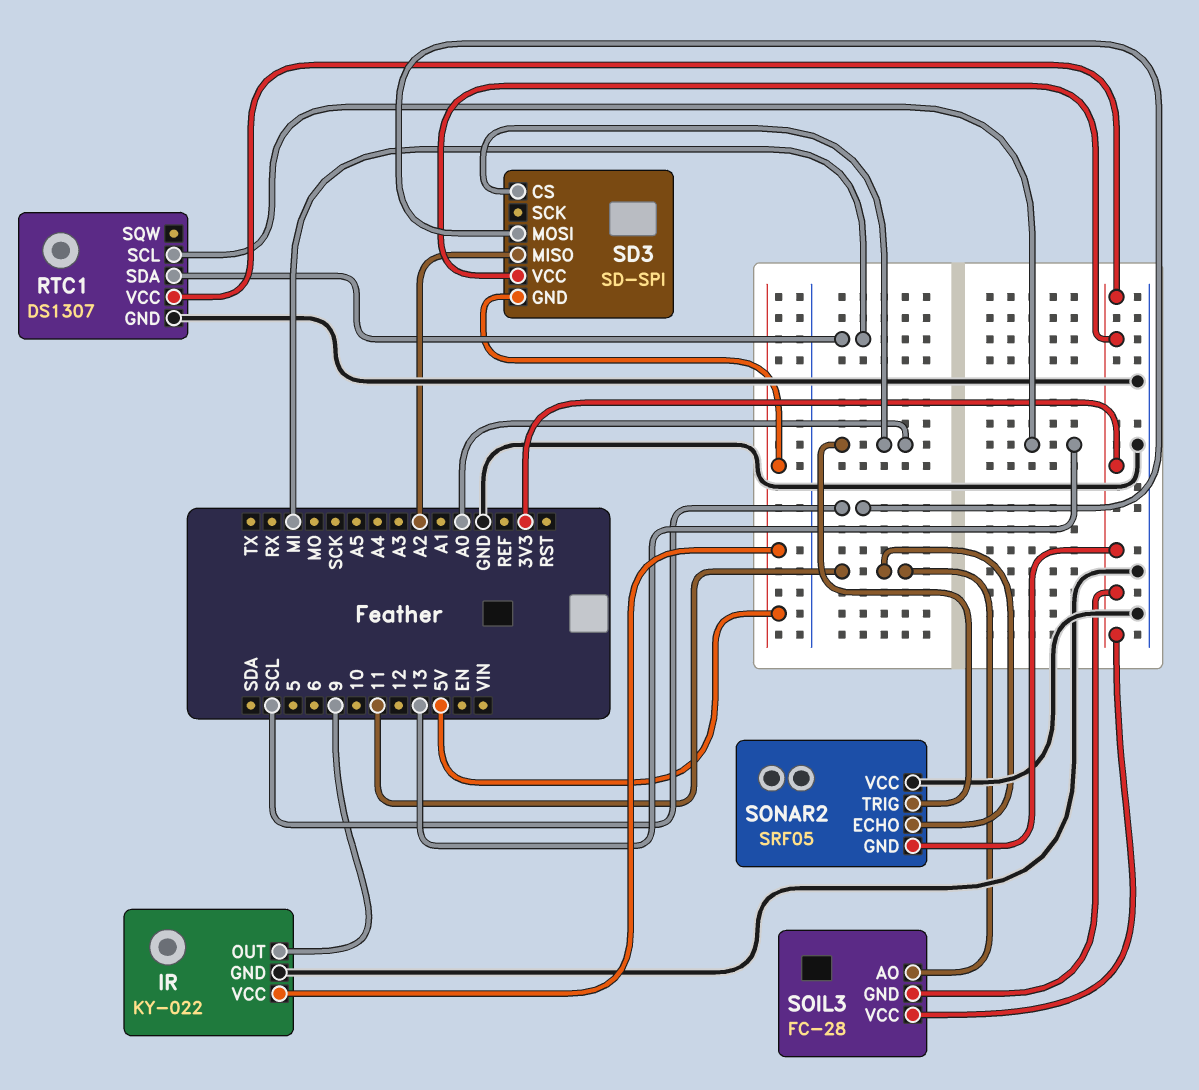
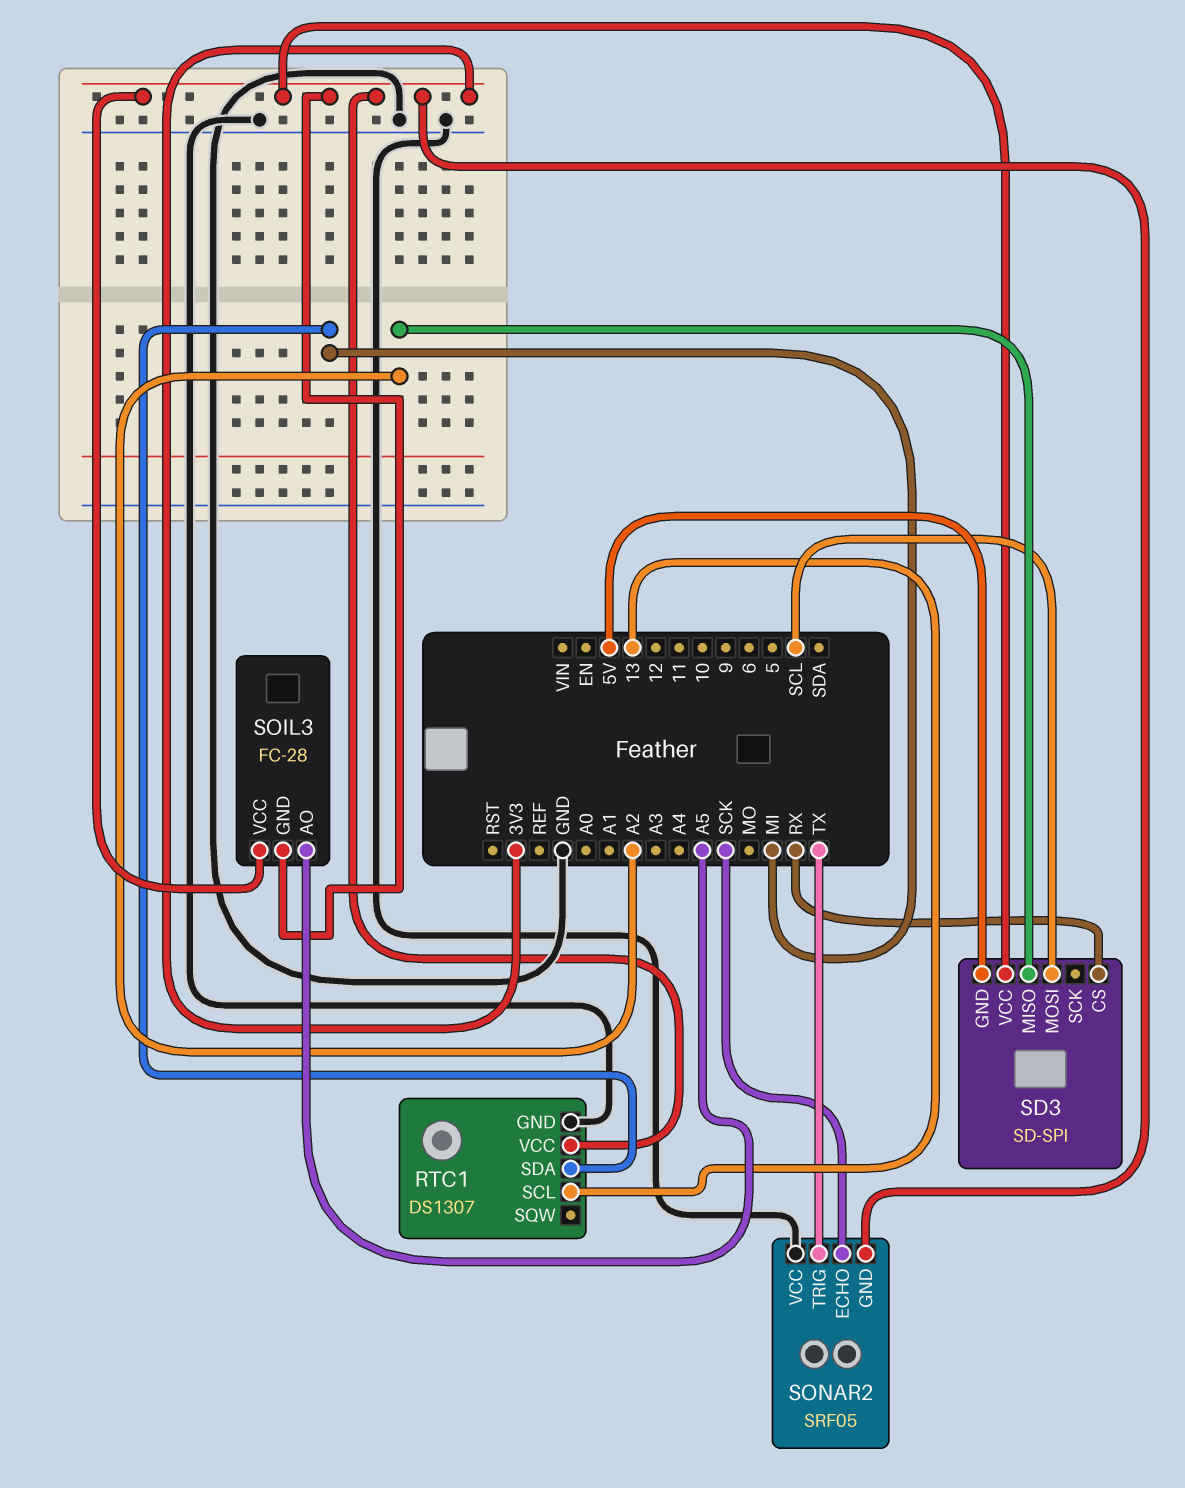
IR: KY-022 -> none
IR pin GND: GND -> none
IR pin OUT: 9 -> none
IR pin VCC: 5V -> none
SD3 pin CS: A0 -> RX
SOIL3 pin AO: 11 -> A5
SONAR2 pin ECHO: 11 -> SCK
SONAR2 pin TRIG: A0 -> TX

